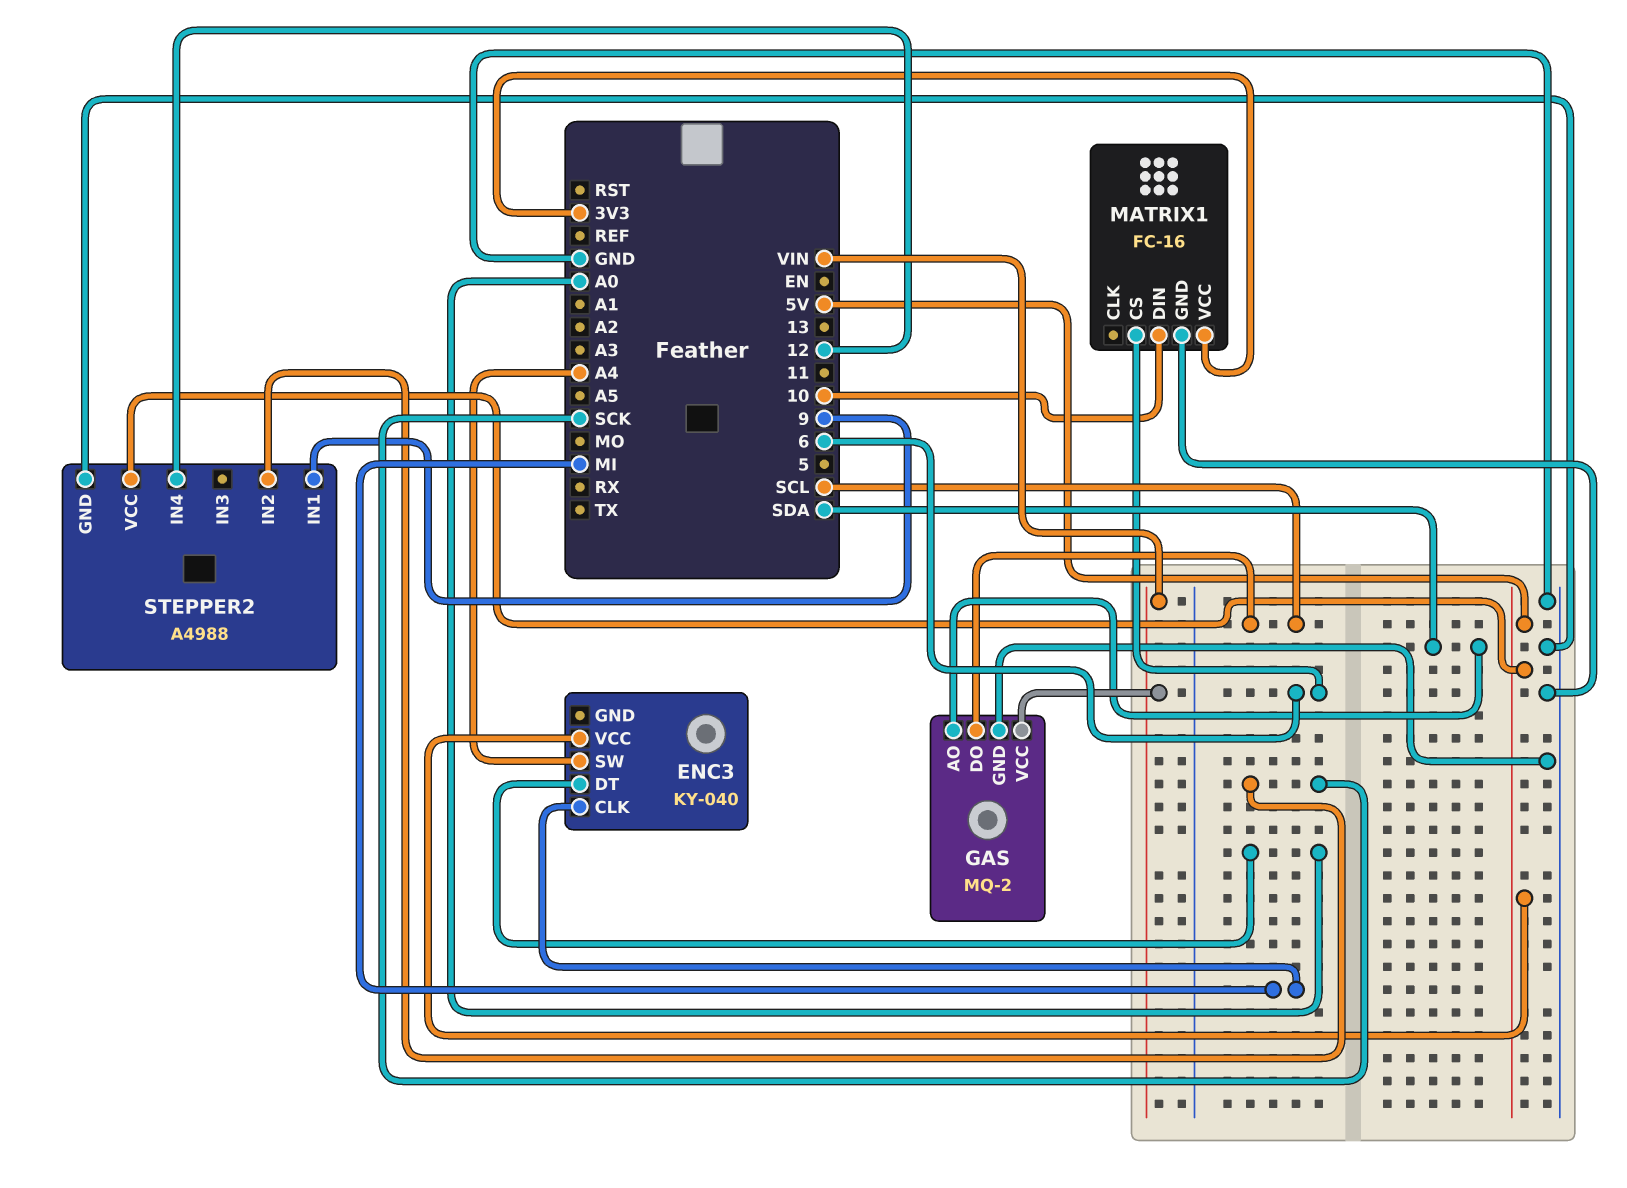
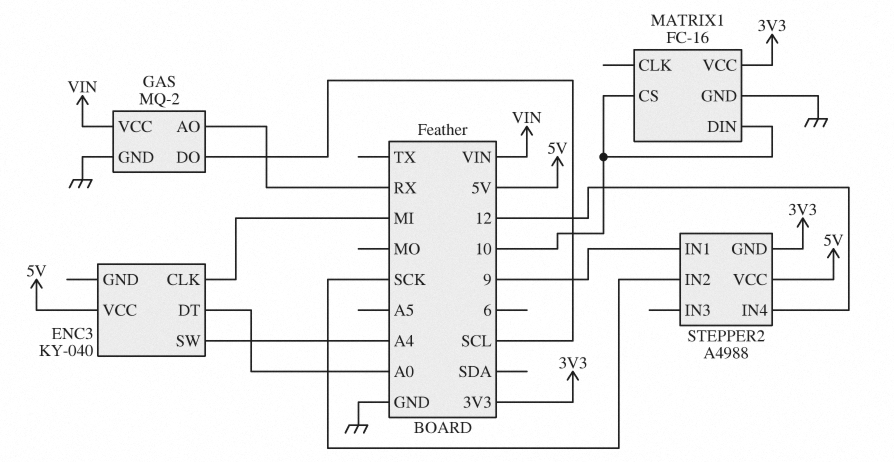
GAS pin AO: SDA -> RX
MATRIX1 pin CS: 6 -> 10
STEPPER2 pin GND: GND -> 3V3

